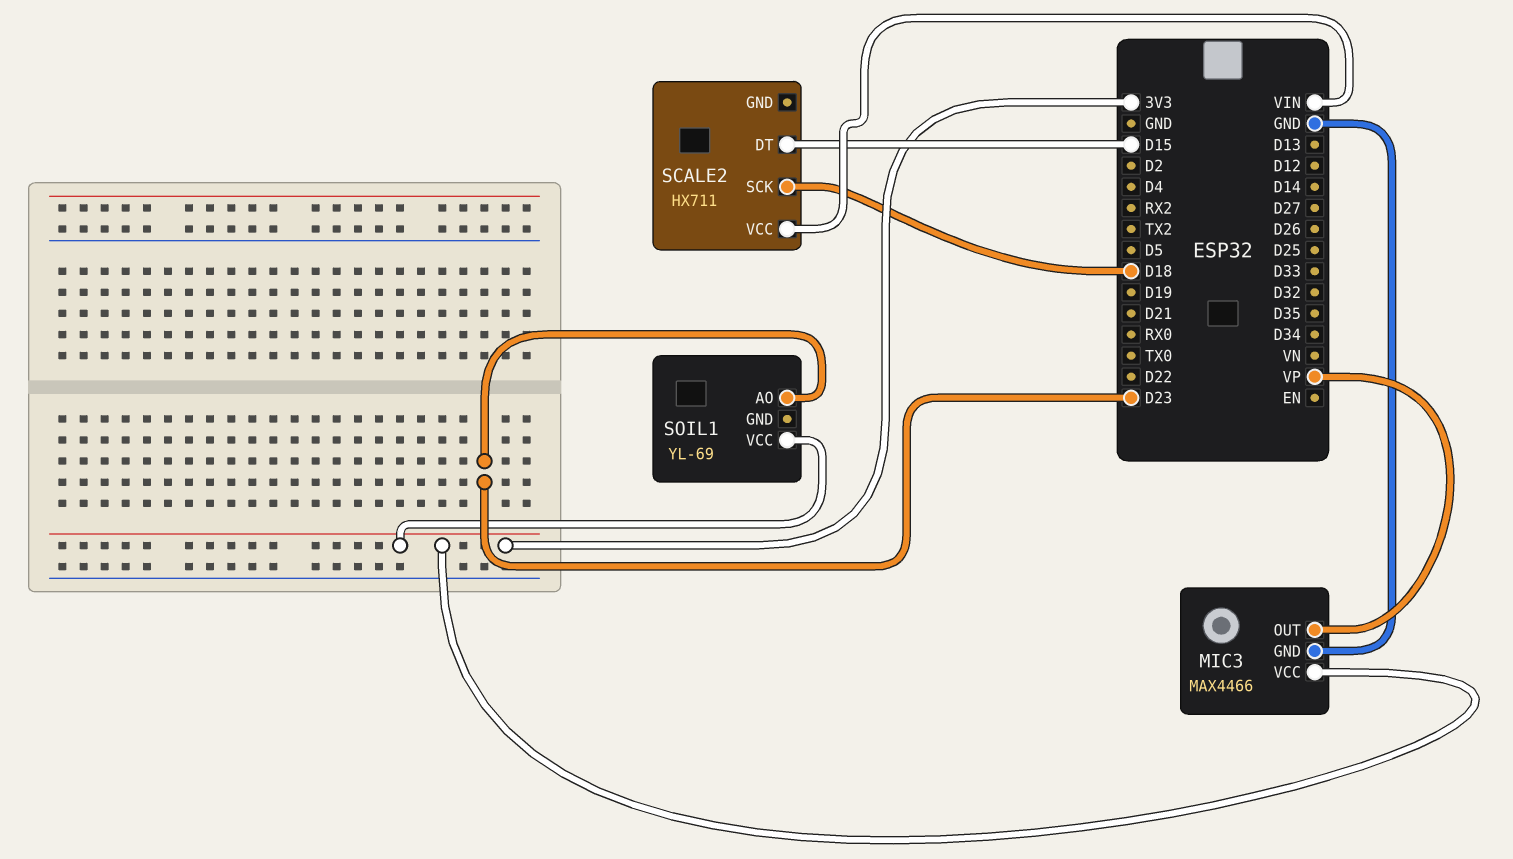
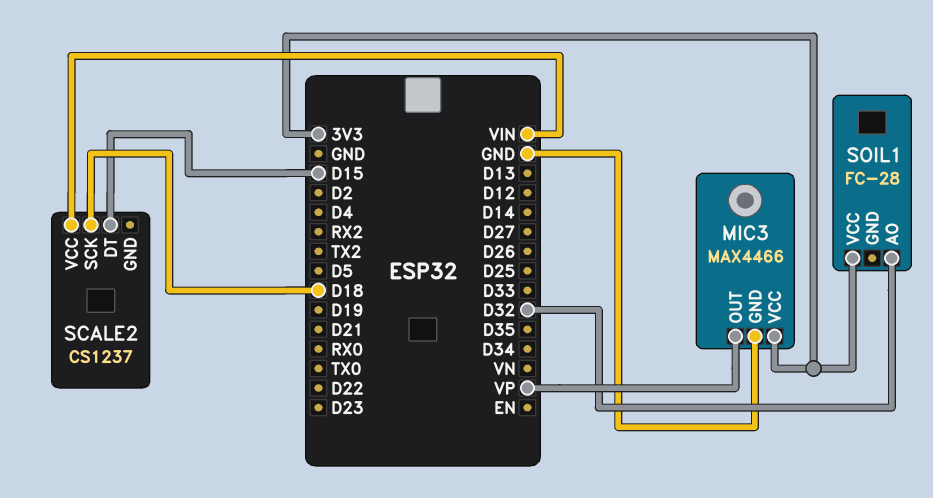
SCALE2: HX711 -> CS1237
SOIL1: YL-69 -> FC-28
SOIL1 pin AO: D23 -> D32

